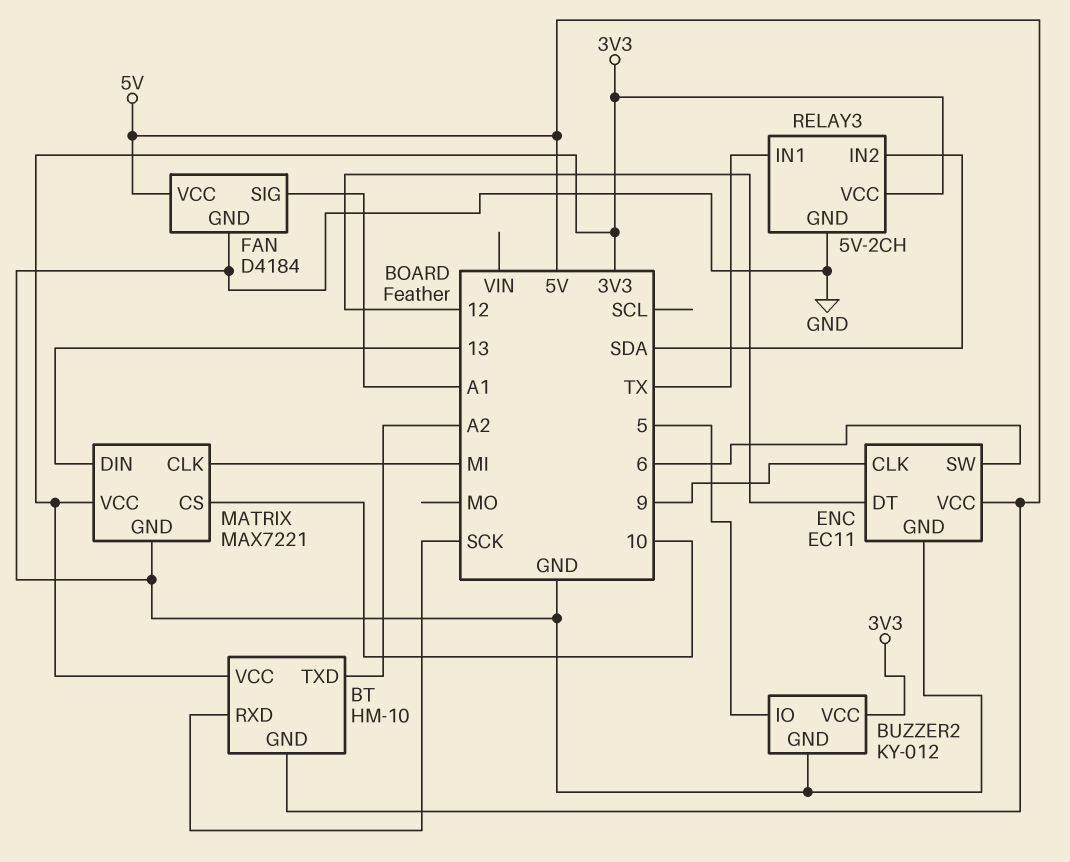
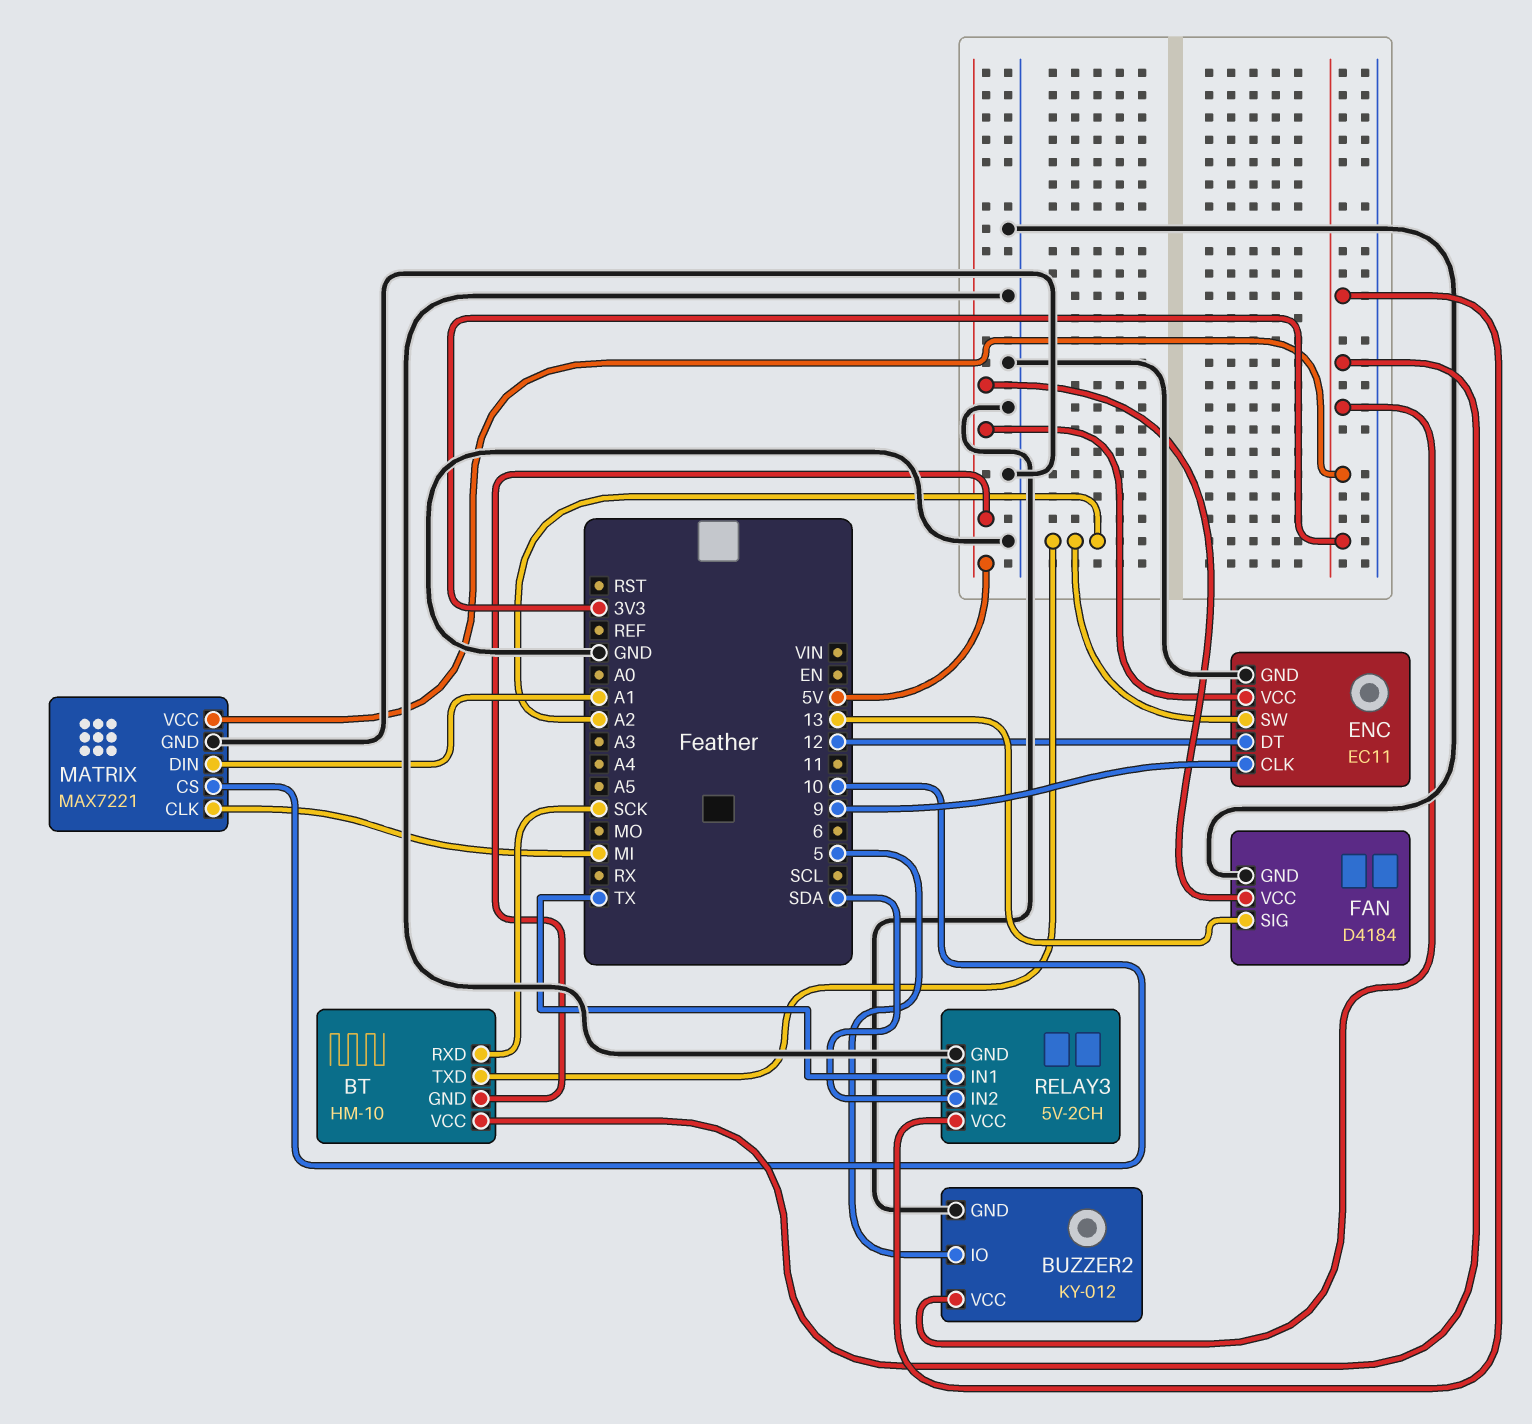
ENC pin SW: 6 -> A2
FAN pin SIG: A1 -> 13
MATRIX pin DIN: 13 -> A1

